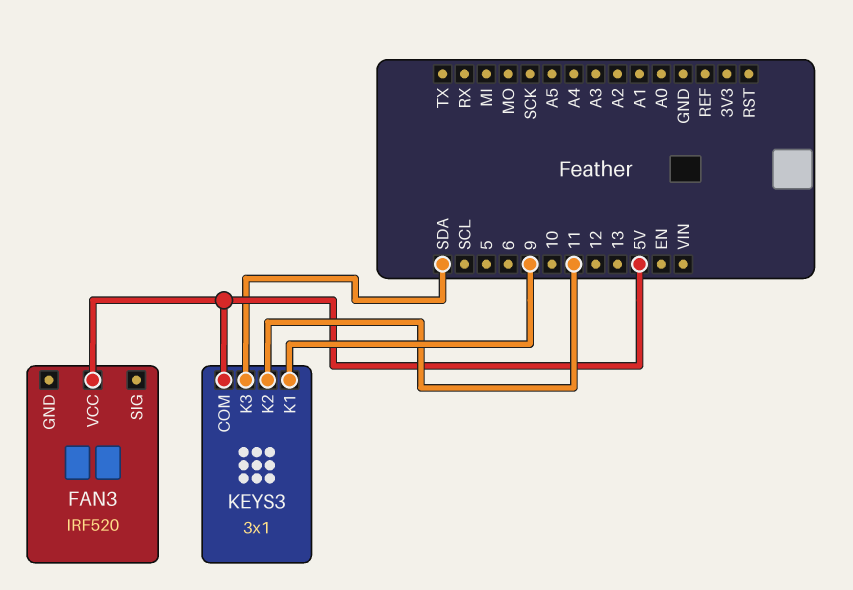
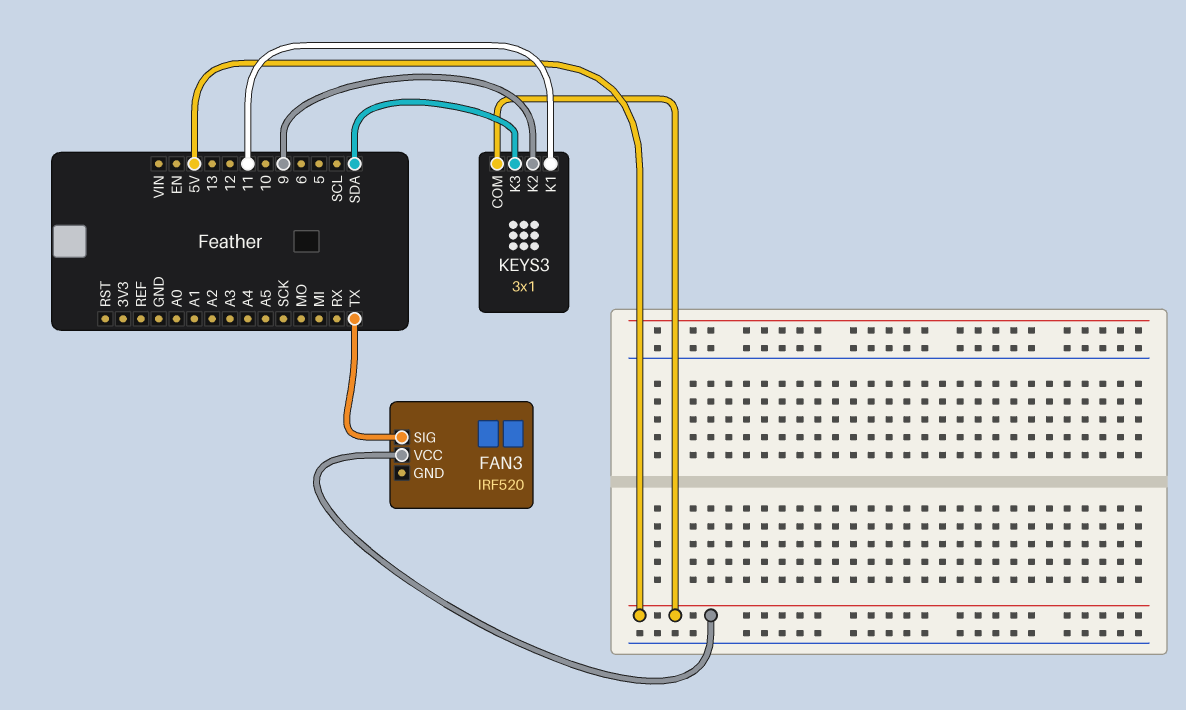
FAN3 pin SIG: none -> TX
KEYS3 pin K1: 9 -> 11
KEYS3 pin K2: 11 -> 9

